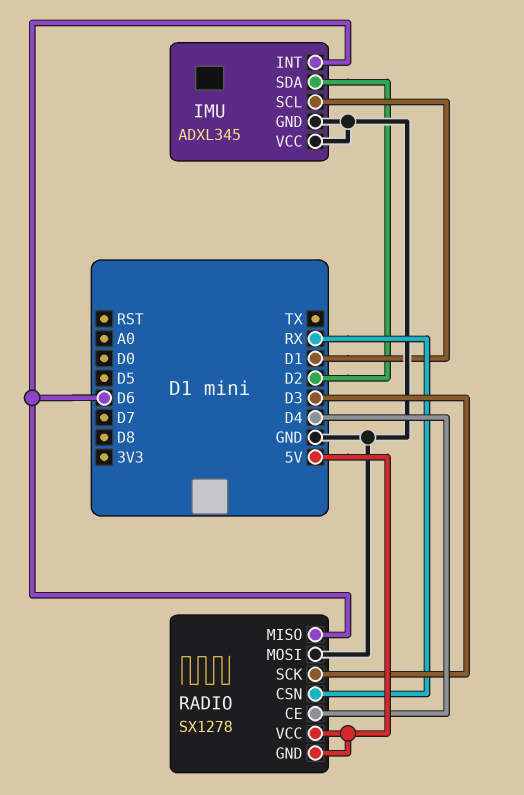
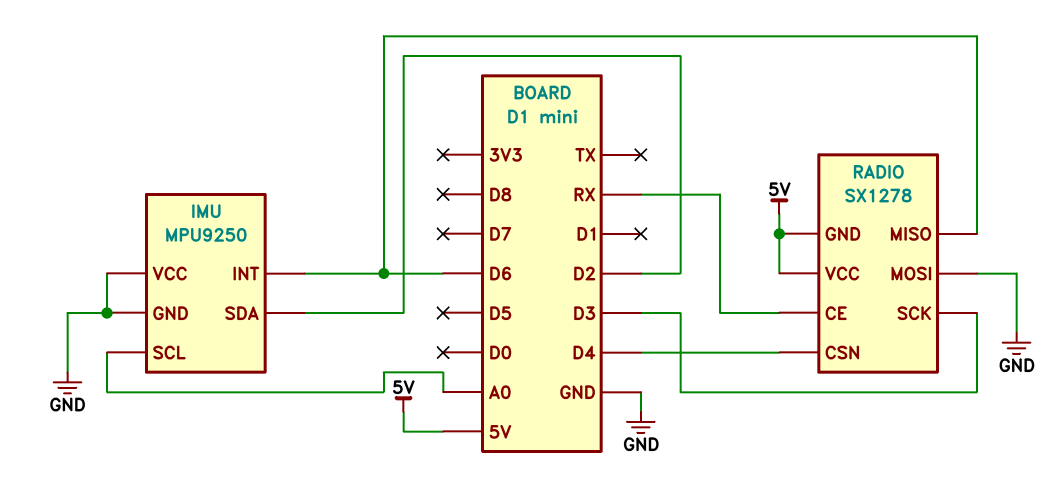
IMU: ADXL345 -> MPU9250
IMU pin SCL: D1 -> A0
RADIO pin CE: D4 -> RX
RADIO pin CSN: RX -> D4

